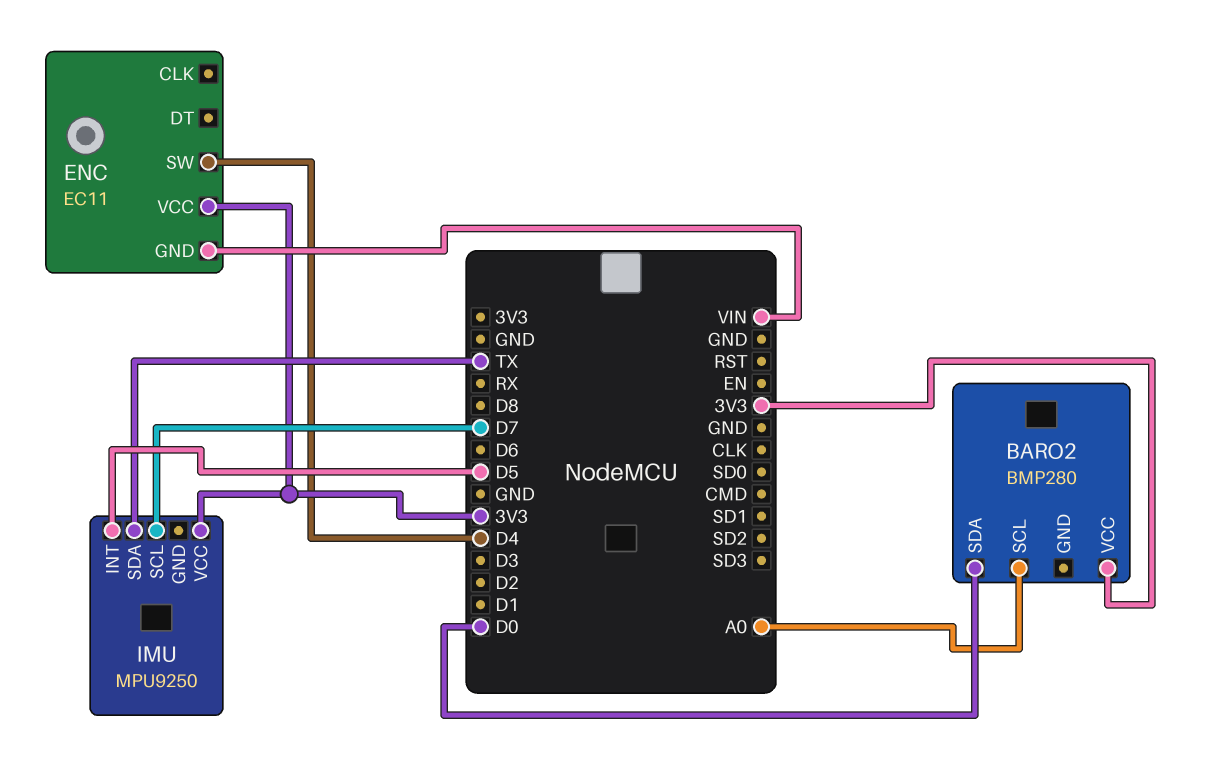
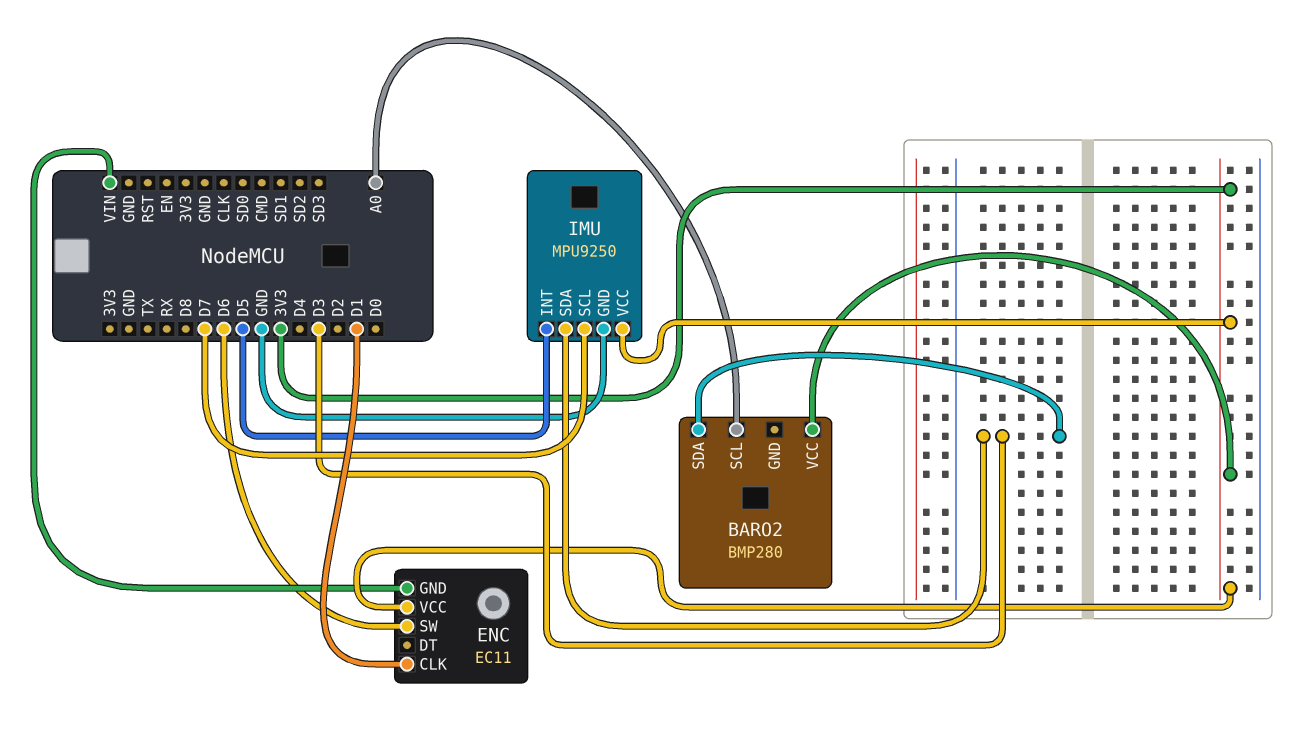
BARO2 pin SDA: D0 -> D3
ENC pin CLK: none -> D1
ENC pin SW: D4 -> D6
IMU pin GND: none -> GND
IMU pin SDA: TX -> D3

